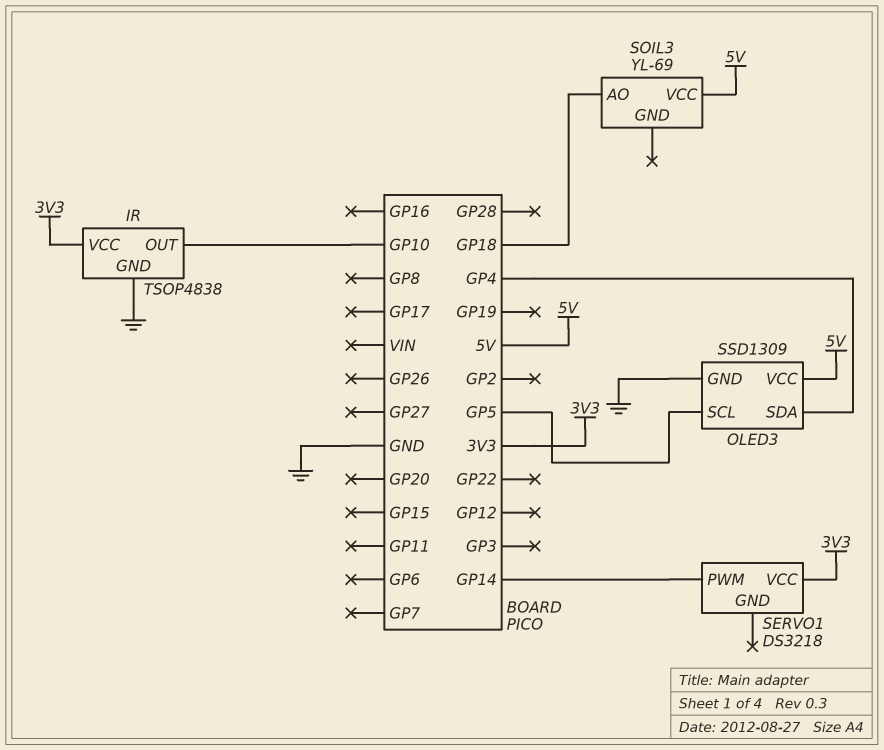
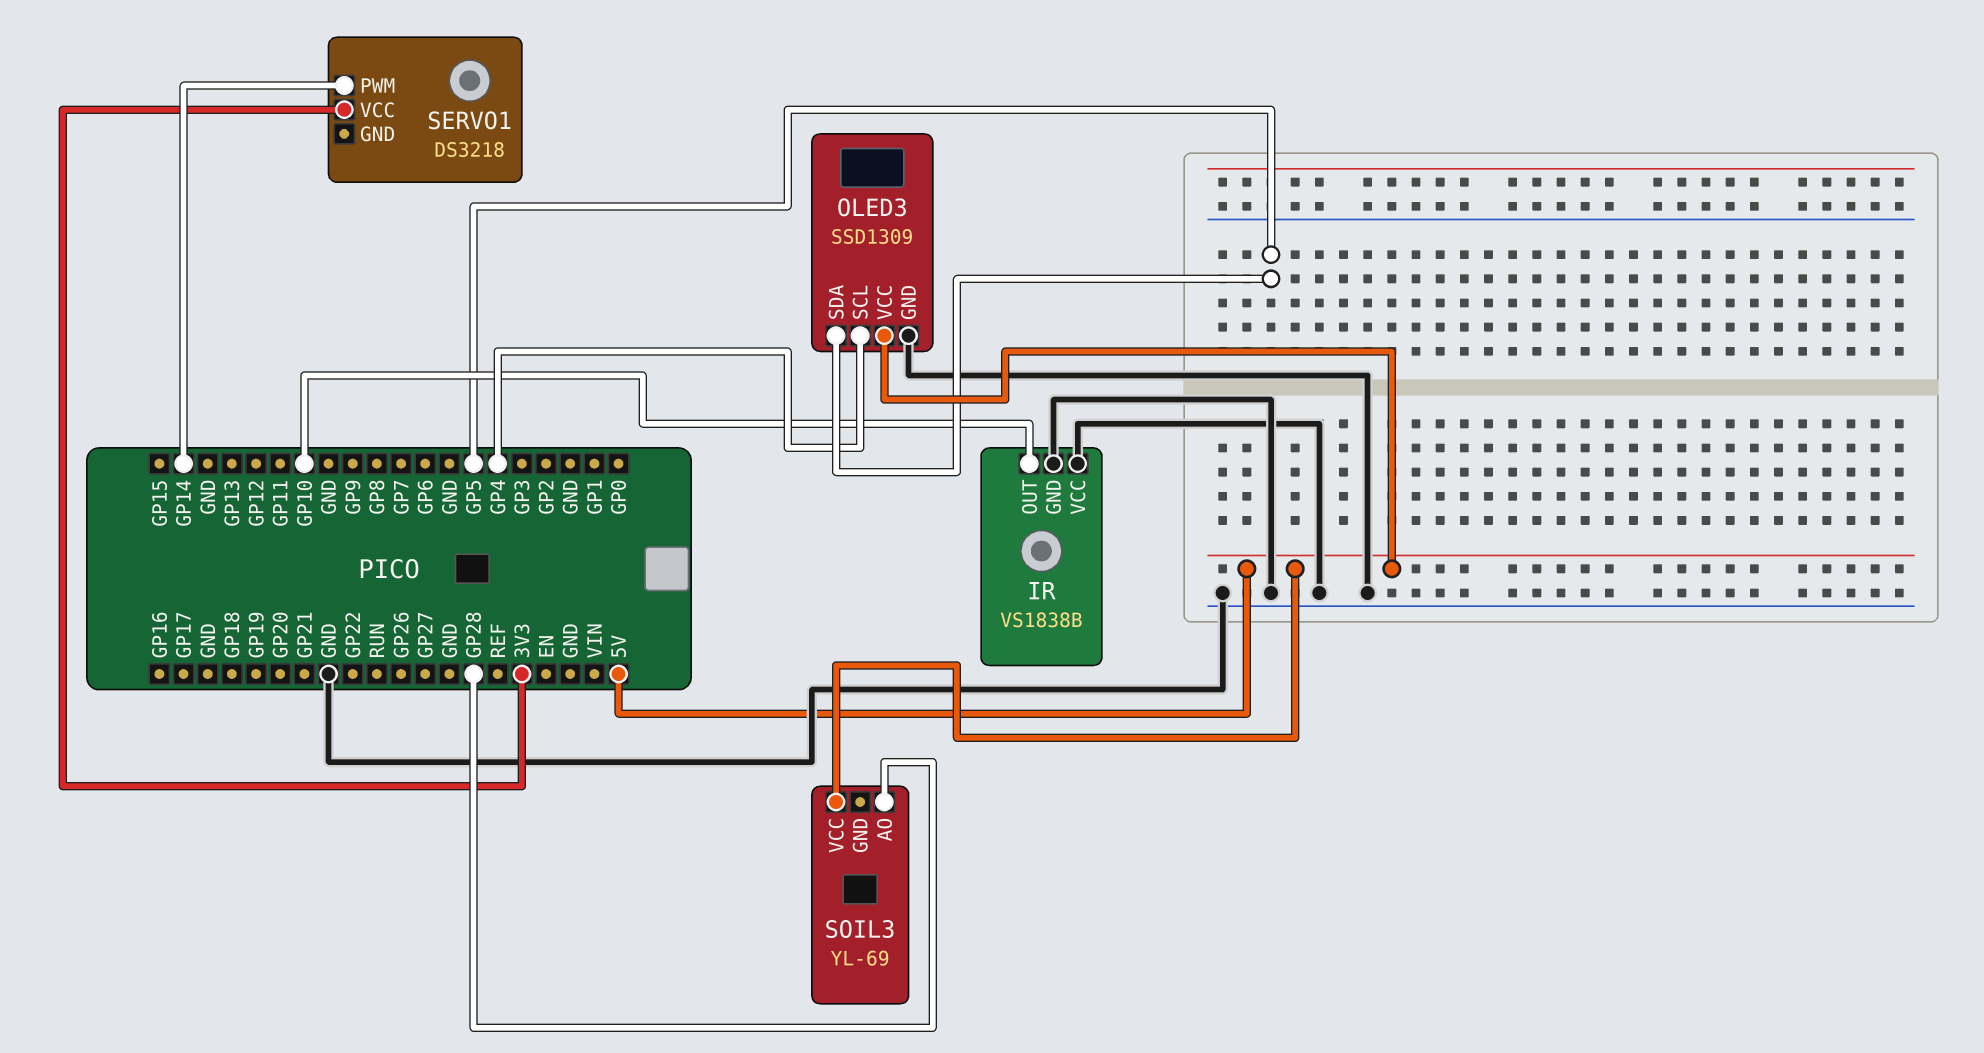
IR: TSOP4838 -> VS1838B
IR pin VCC: 3V3 -> GND
OLED3 pin SCL: GP5 -> GP4
OLED3 pin SDA: GP4 -> GP5
SOIL3 pin AO: GP18 -> GP28

